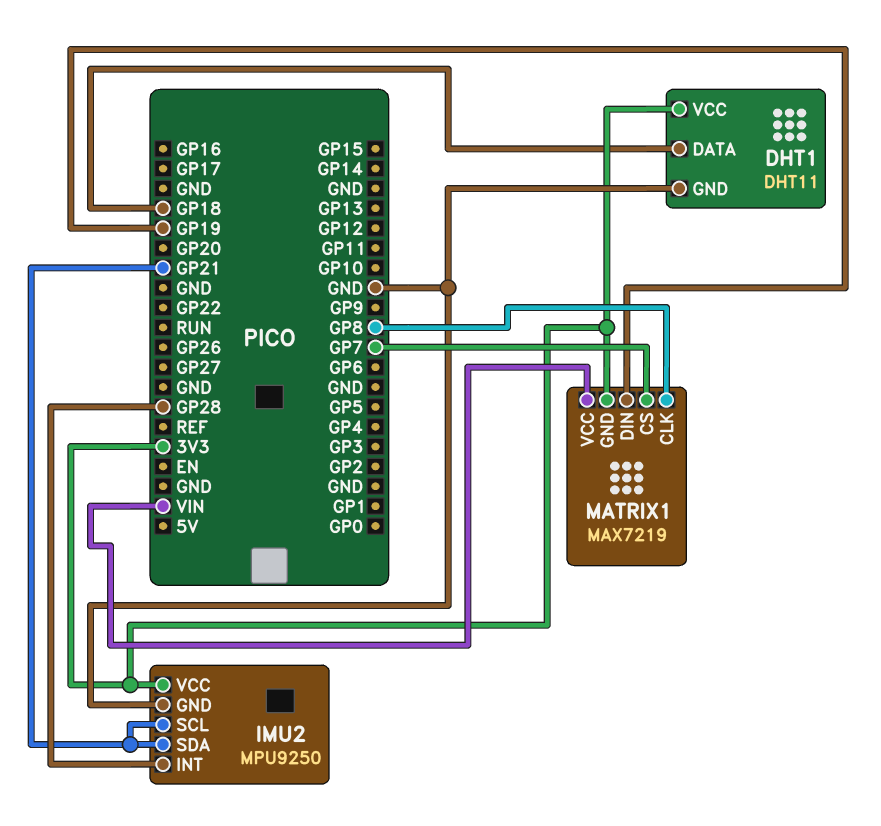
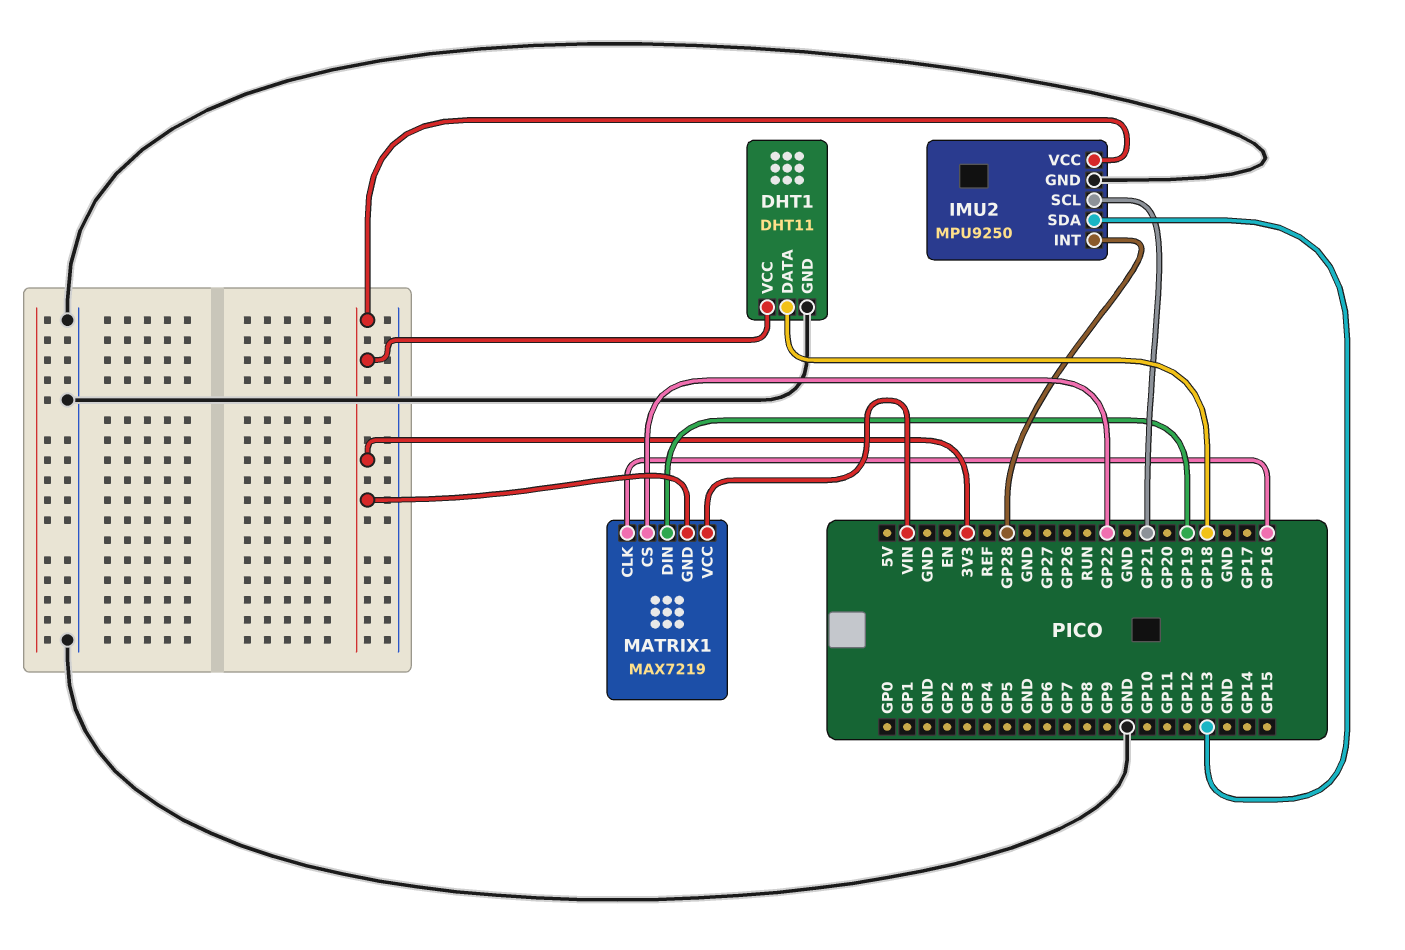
IMU2 pin SDA: GP21 -> GP13
MATRIX1 pin CLK: GP8 -> GP16
MATRIX1 pin CS: GP7 -> GP22

